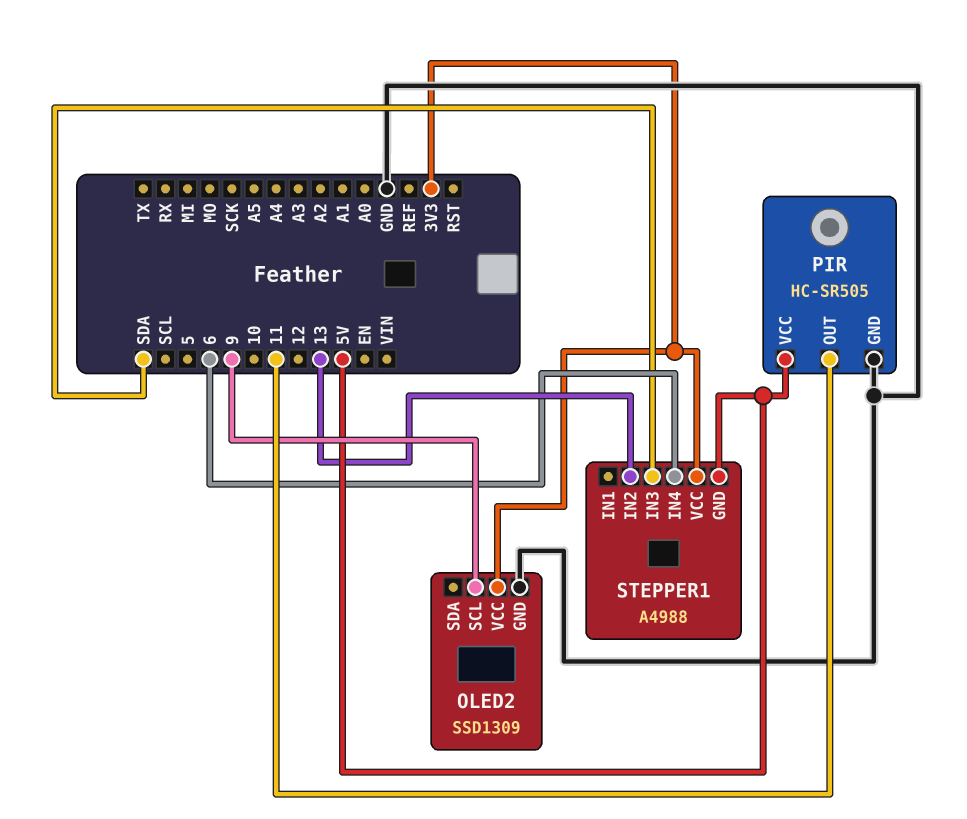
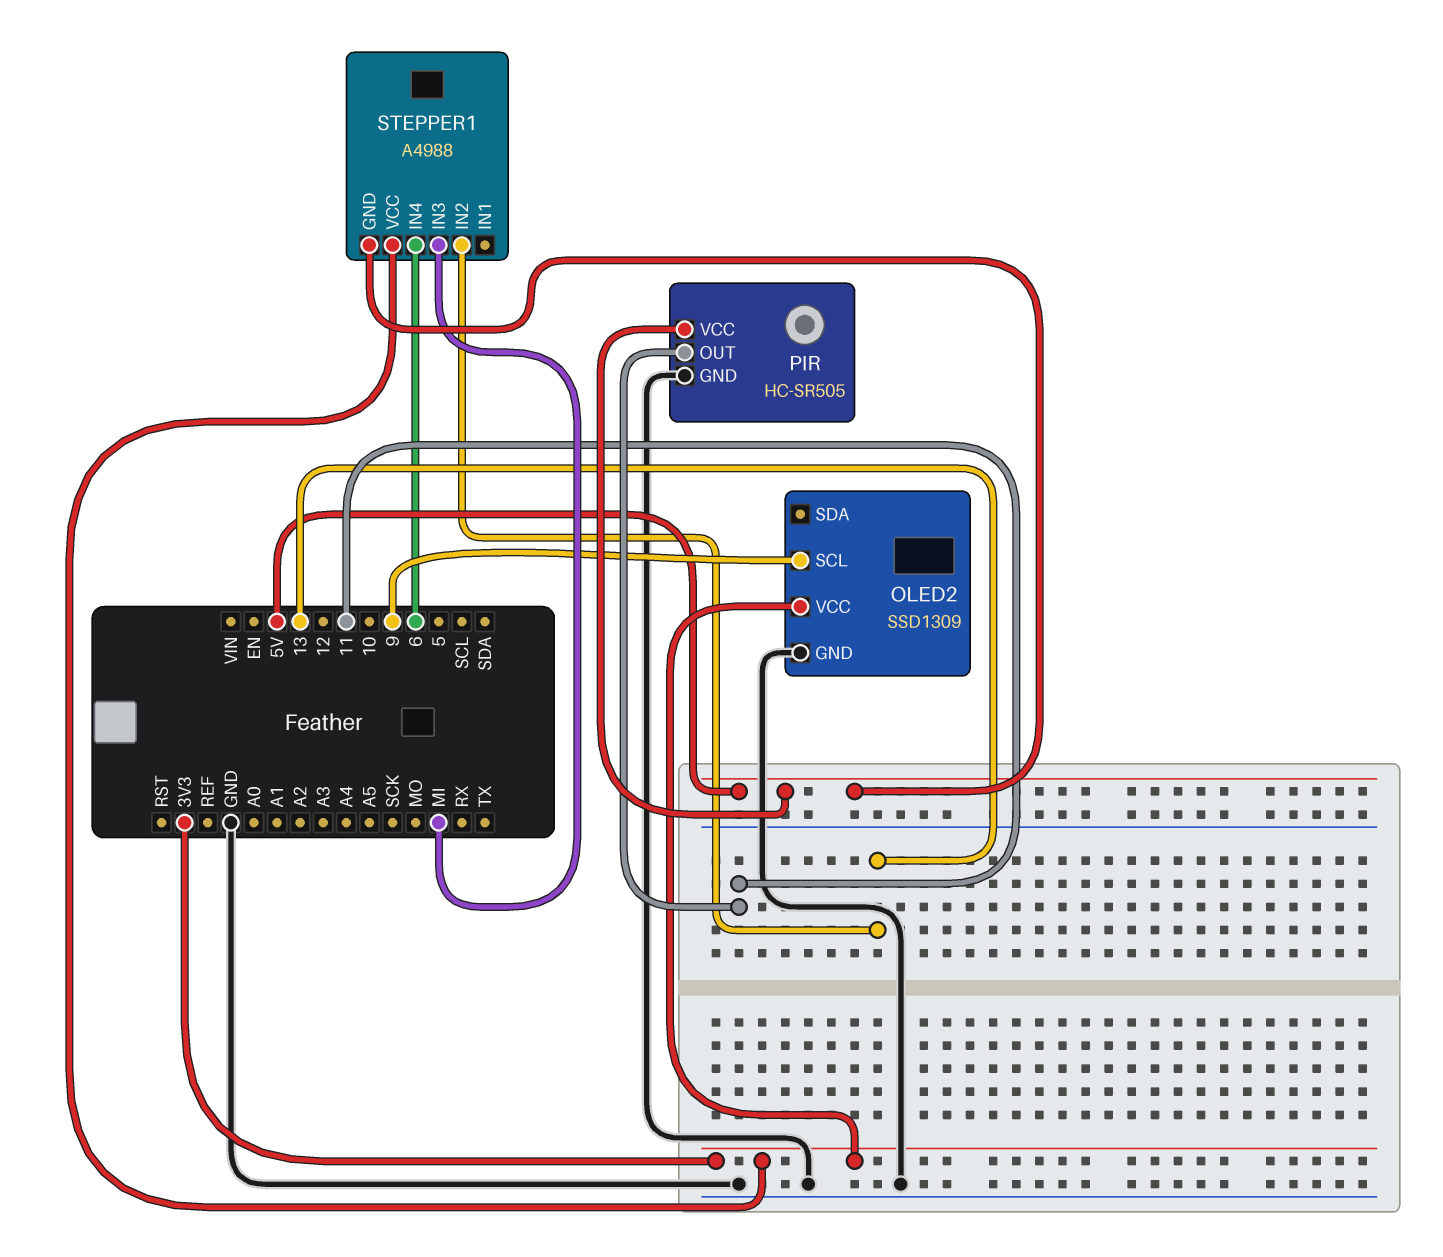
STEPPER1 pin IN3: SDA -> MI

